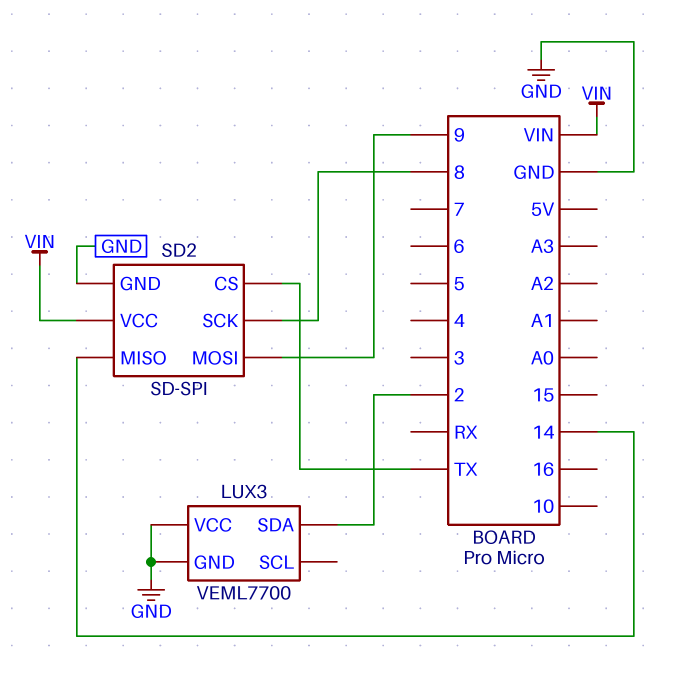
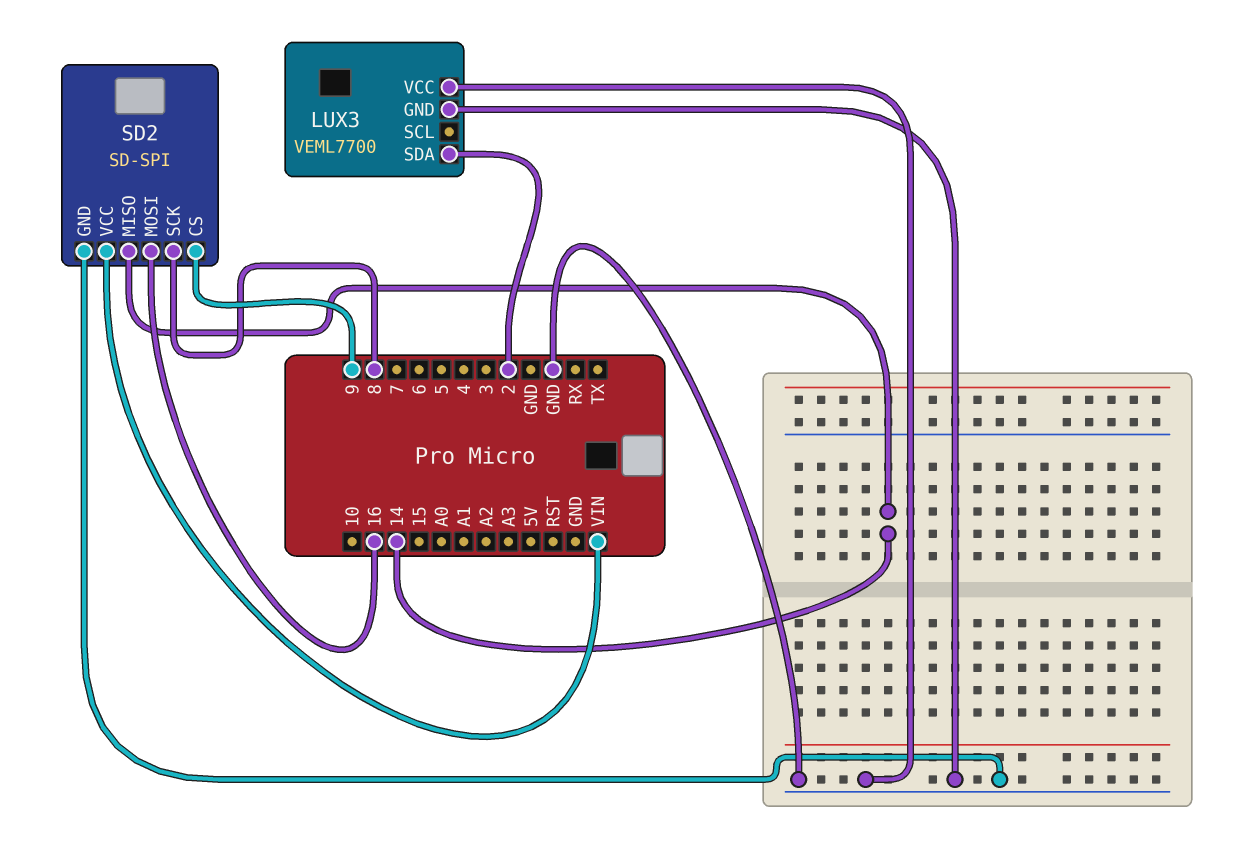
SD2 pin CS: TX -> 9
SD2 pin MOSI: 9 -> 16

